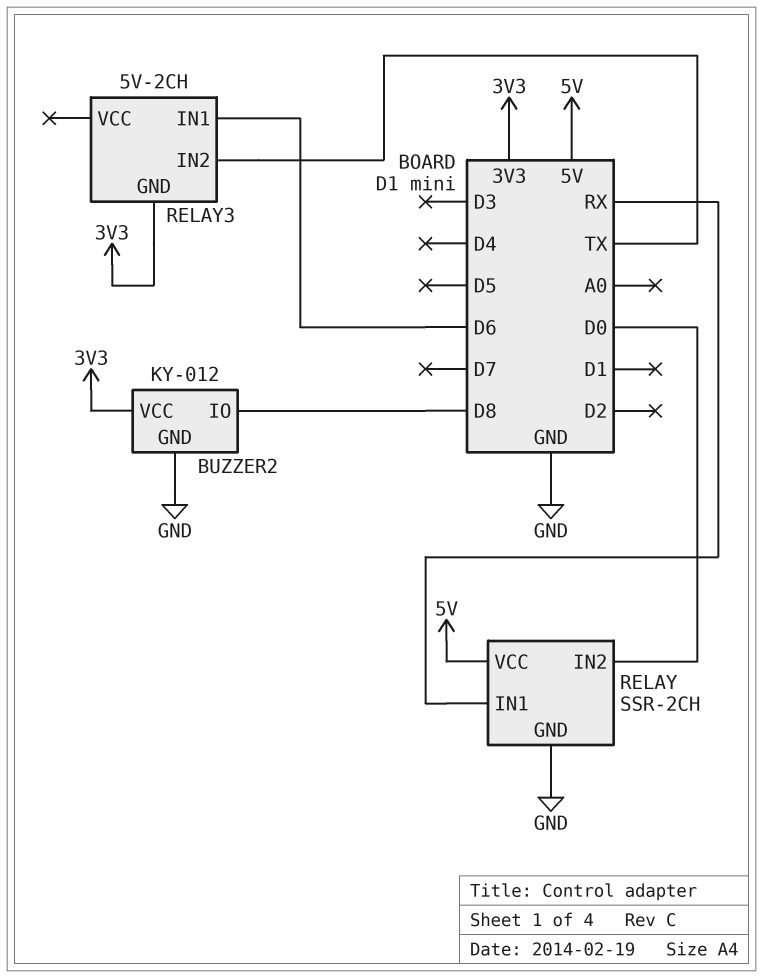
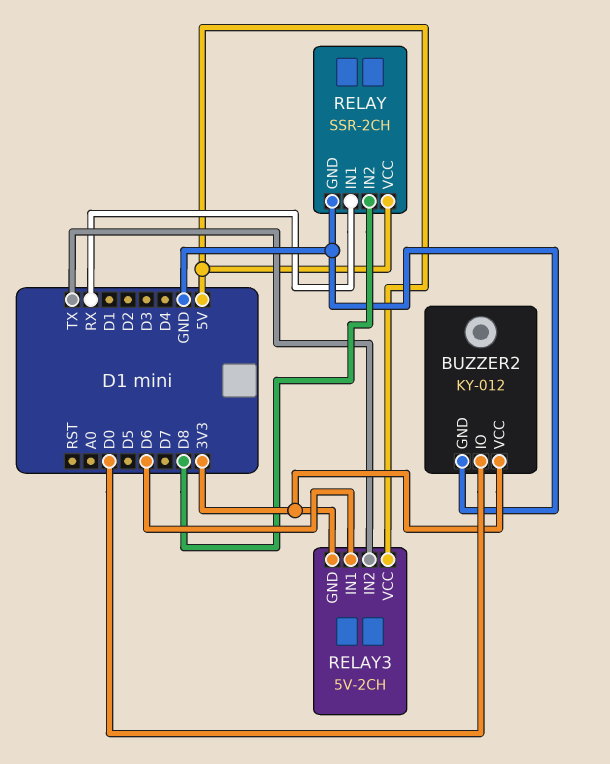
BUZZER2 pin IO: D8 -> D0
RELAY pin IN2: D0 -> D8
RELAY3 pin VCC: none -> 5V

